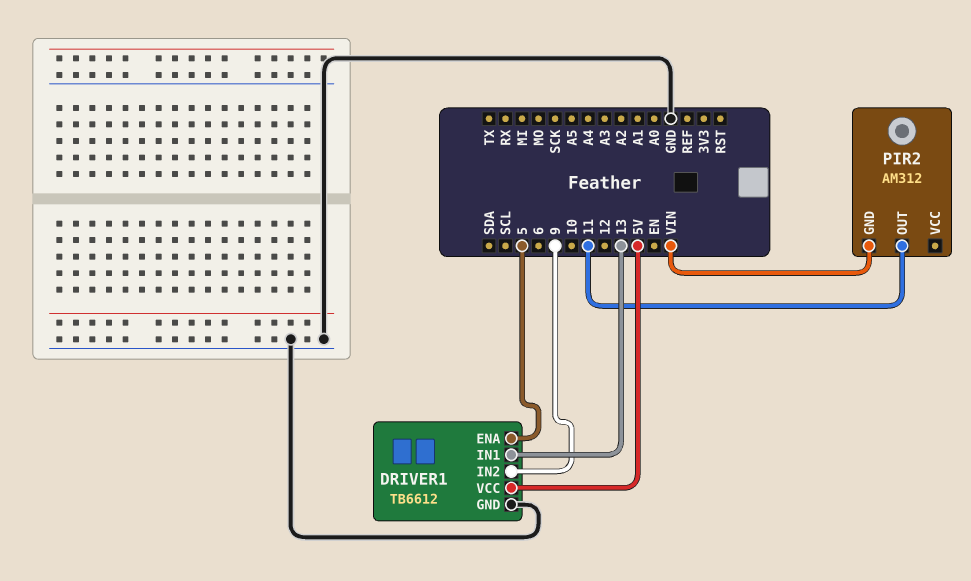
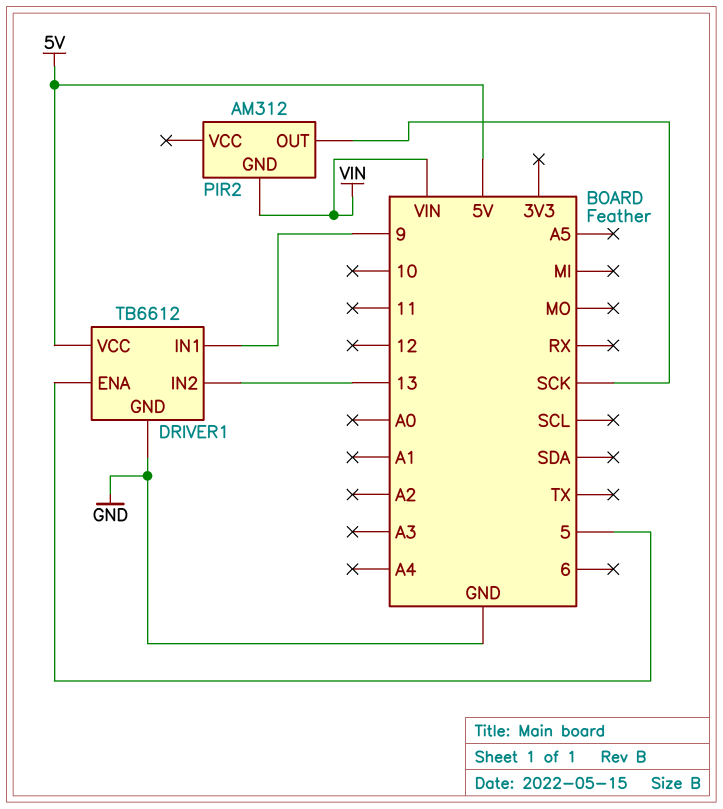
DRIVER1 pin IN1: 13 -> 9
DRIVER1 pin IN2: 9 -> 13
PIR2 pin OUT: 11 -> SCK

